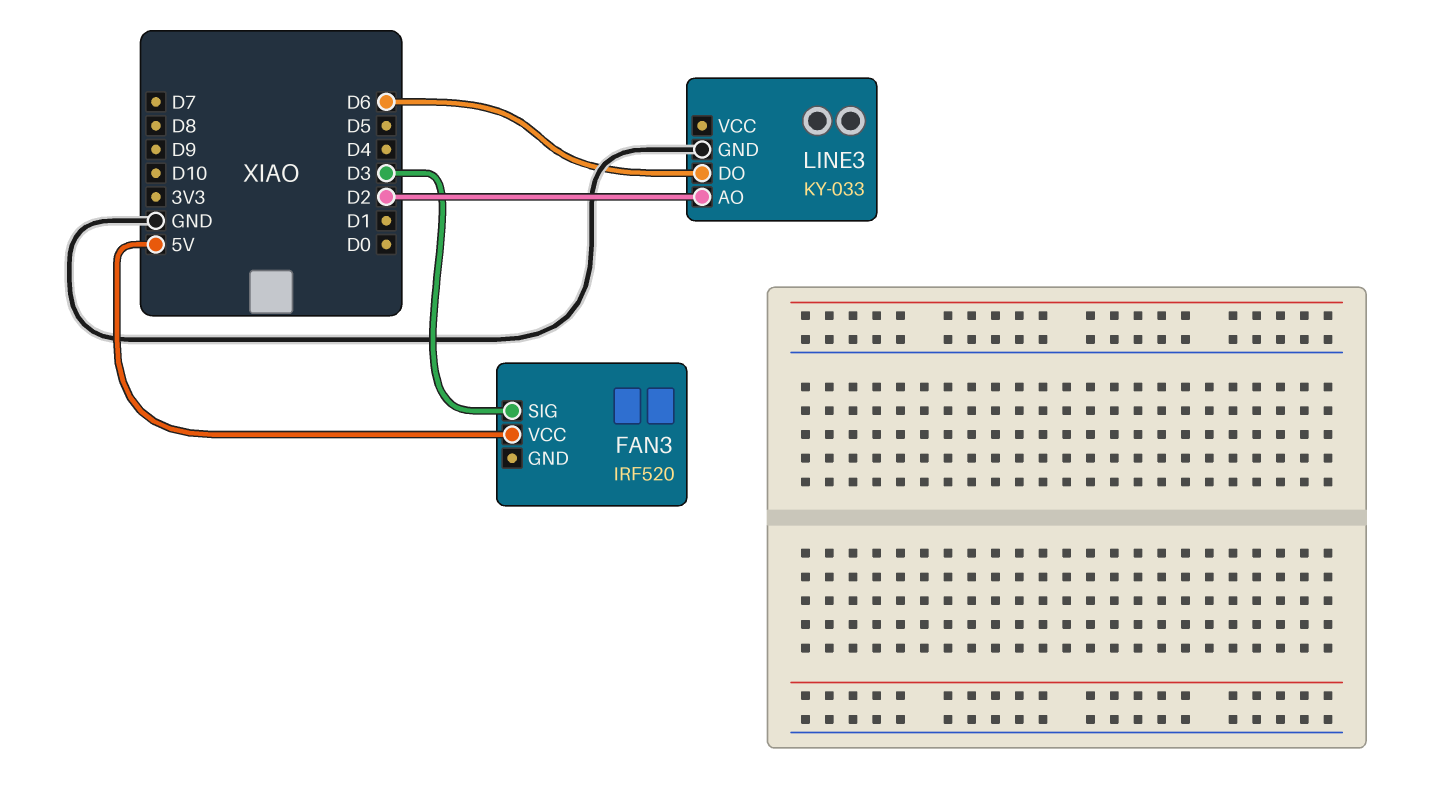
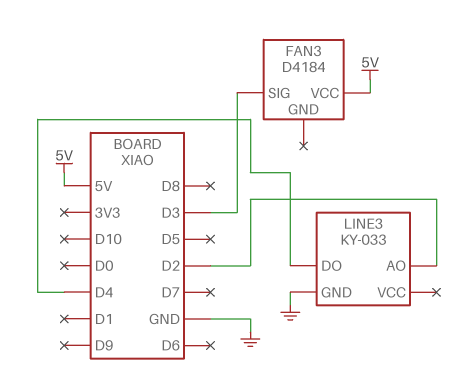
FAN3: IRF520 -> D4184
LINE3 pin DO: D6 -> D4

